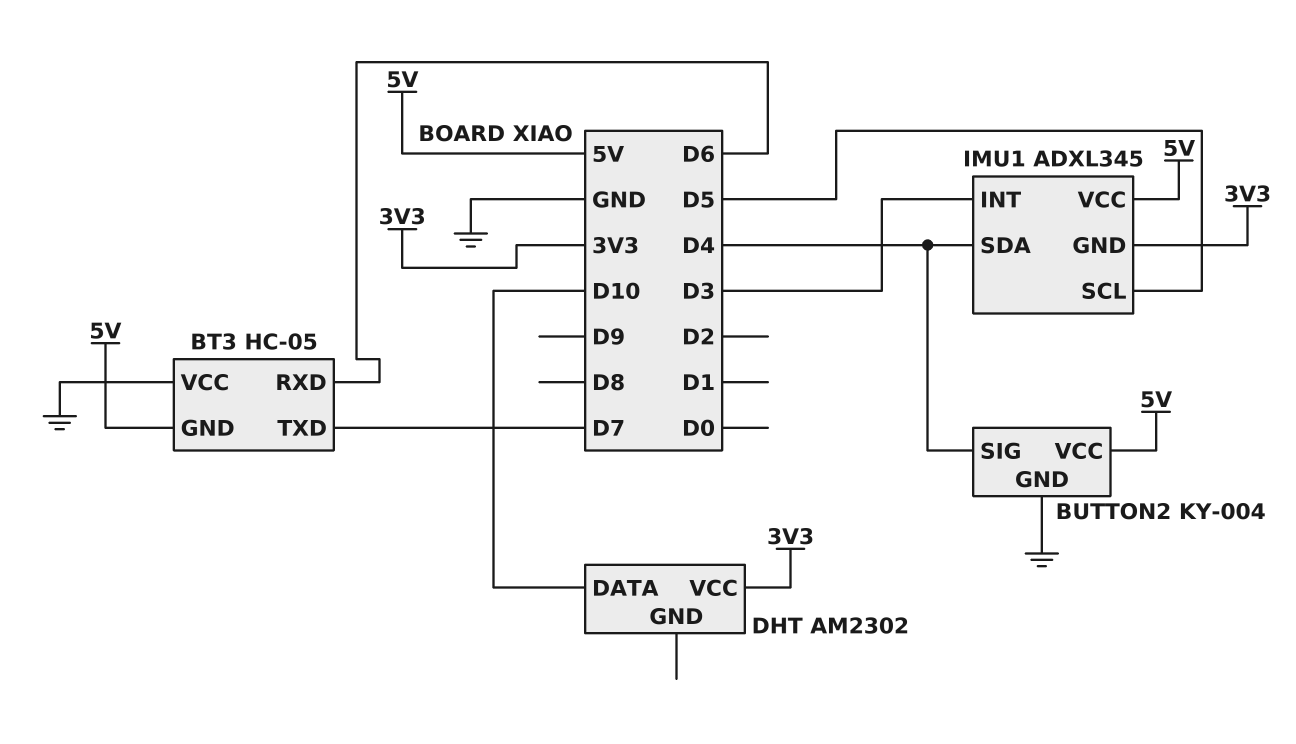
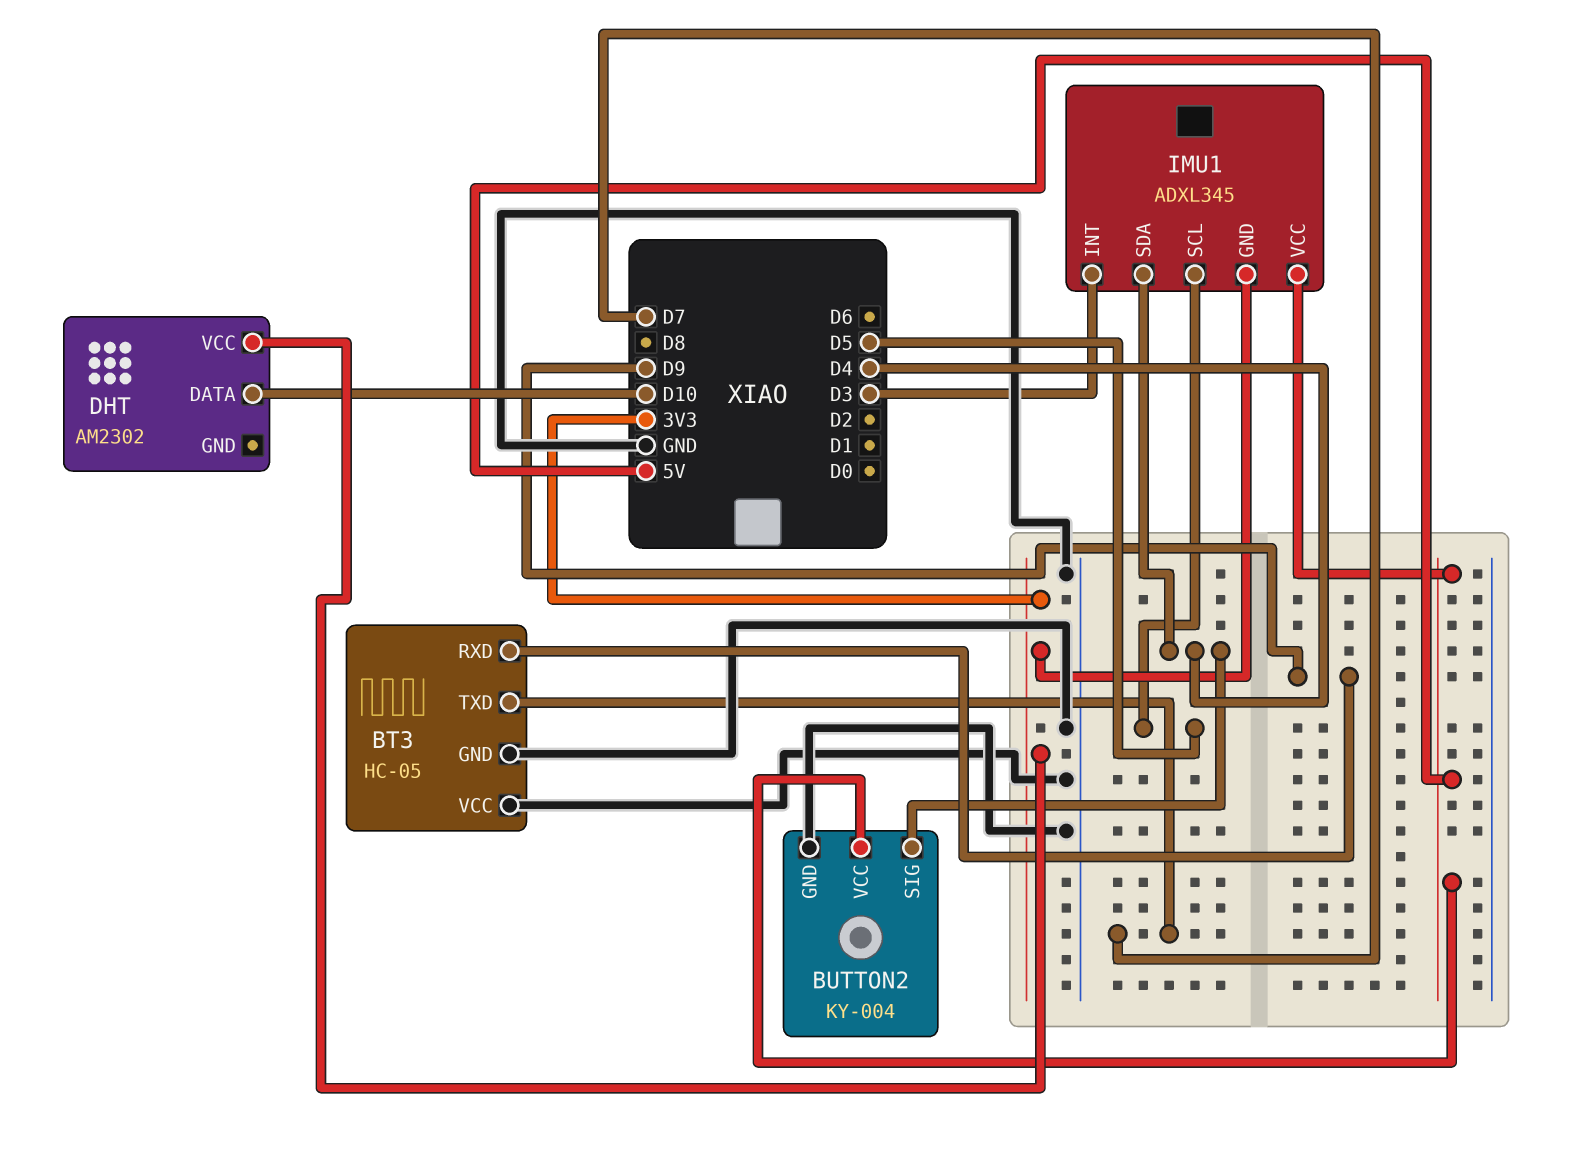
BT3 pin GND: 5V -> GND
BT3 pin RXD: D6 -> D9

